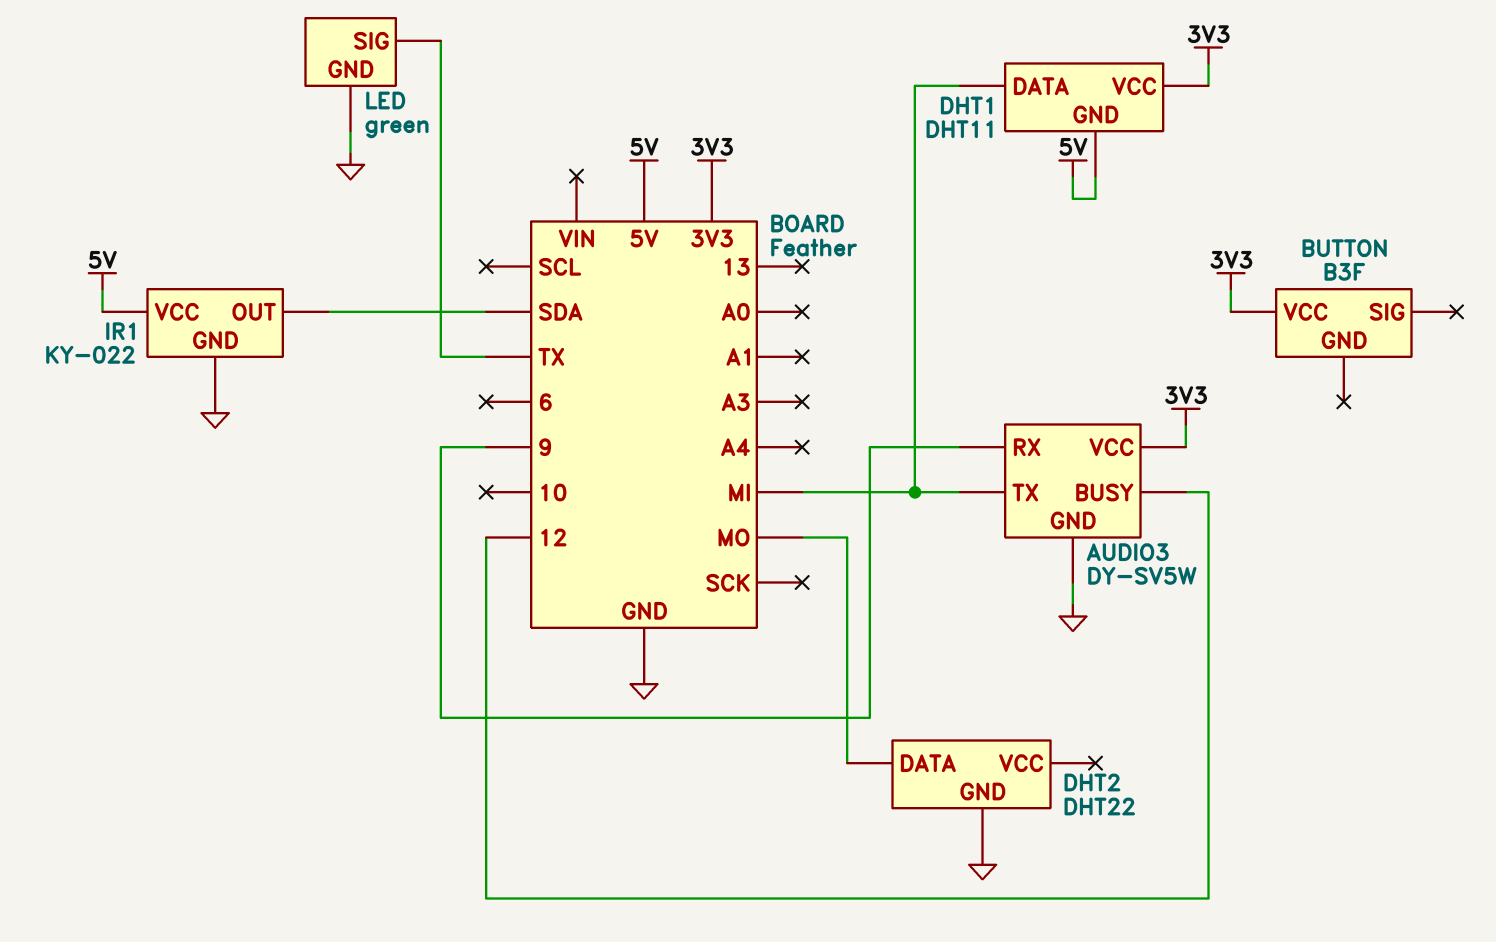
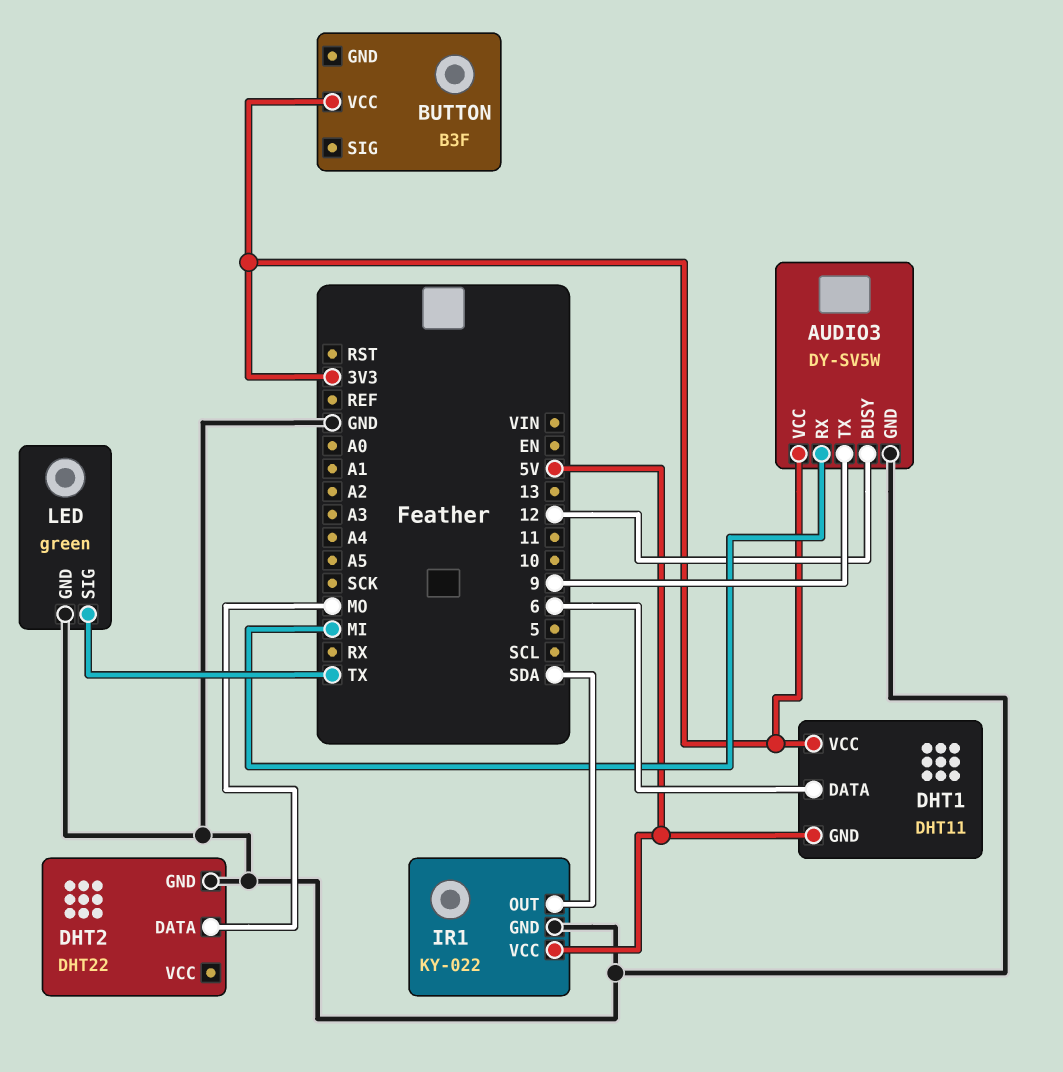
AUDIO3 pin RX: 9 -> MI
AUDIO3 pin TX: MI -> 9
DHT1 pin DATA: MI -> 6

